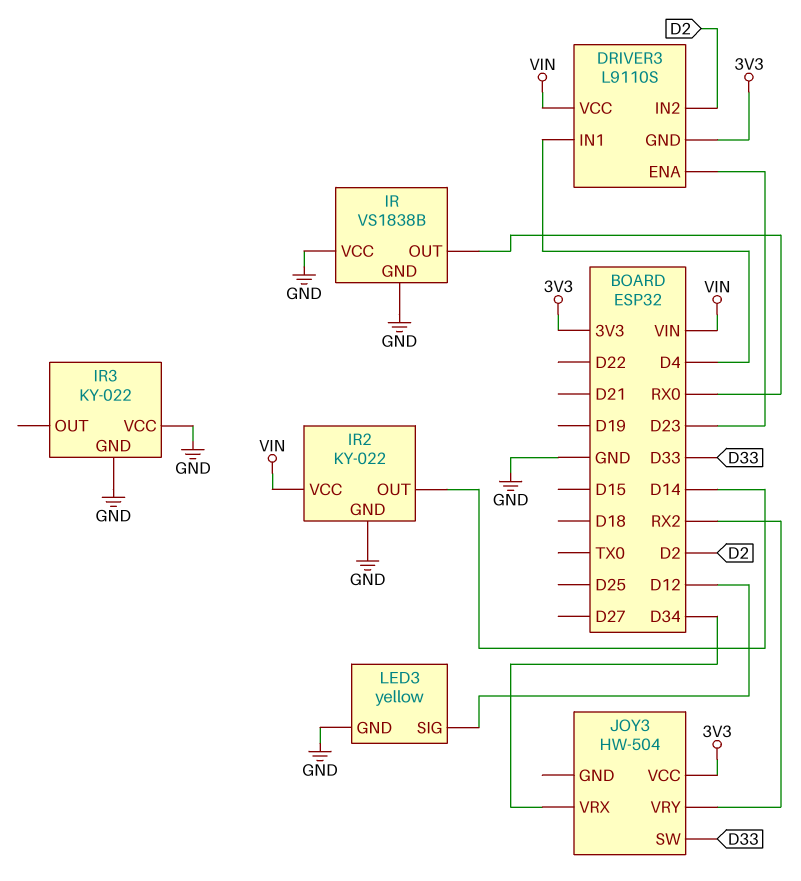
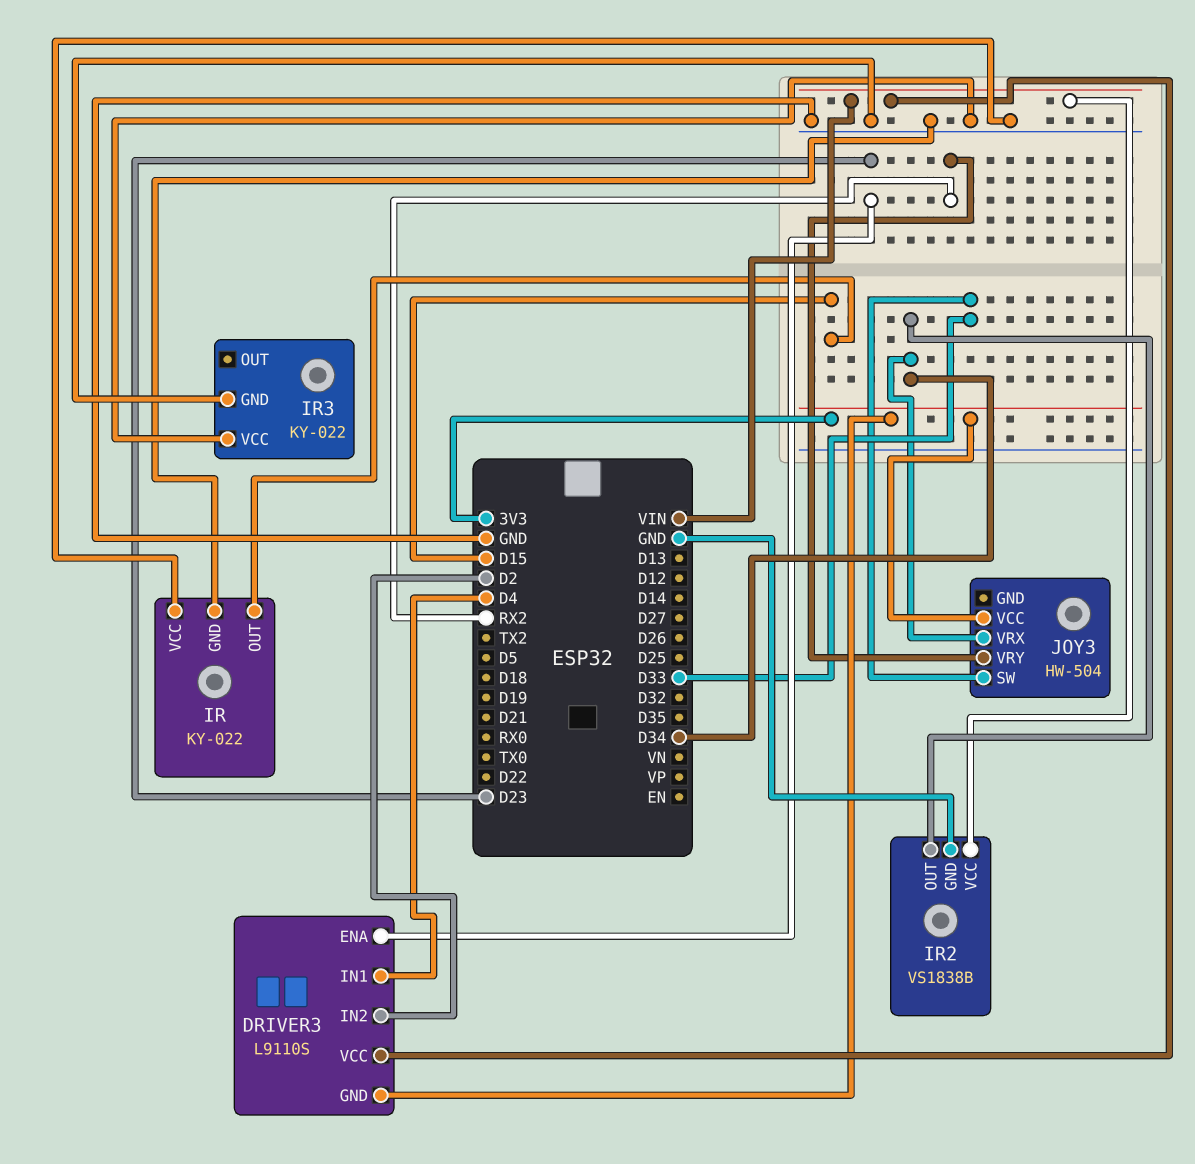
IR: VS1838B -> KY-022
IR pin OUT: RX0 -> D15
IR2: KY-022 -> VS1838B
IR2 pin OUT: D14 -> D34
LED3: yellow -> none
LED3 pin GND: GND -> none
LED3 pin SIG: D12 -> none

